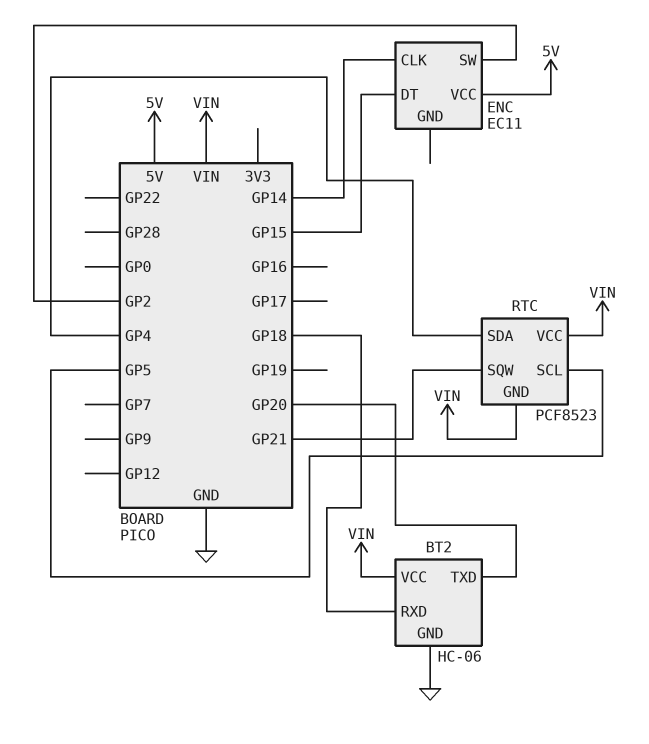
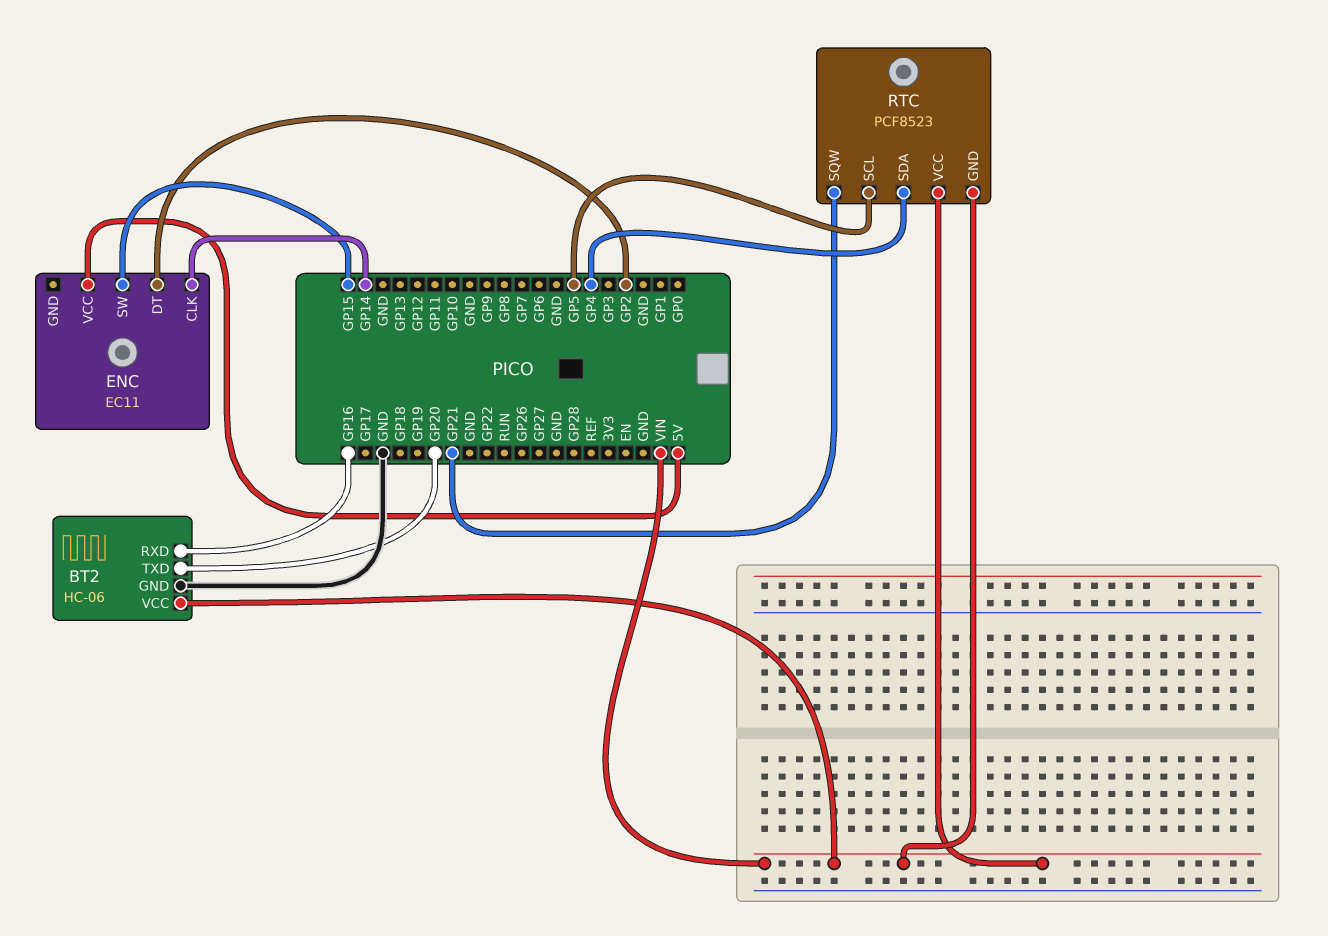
BT2 pin RXD: GP18 -> GP16
ENC pin DT: GP15 -> GP2
ENC pin SW: GP2 -> GP15

